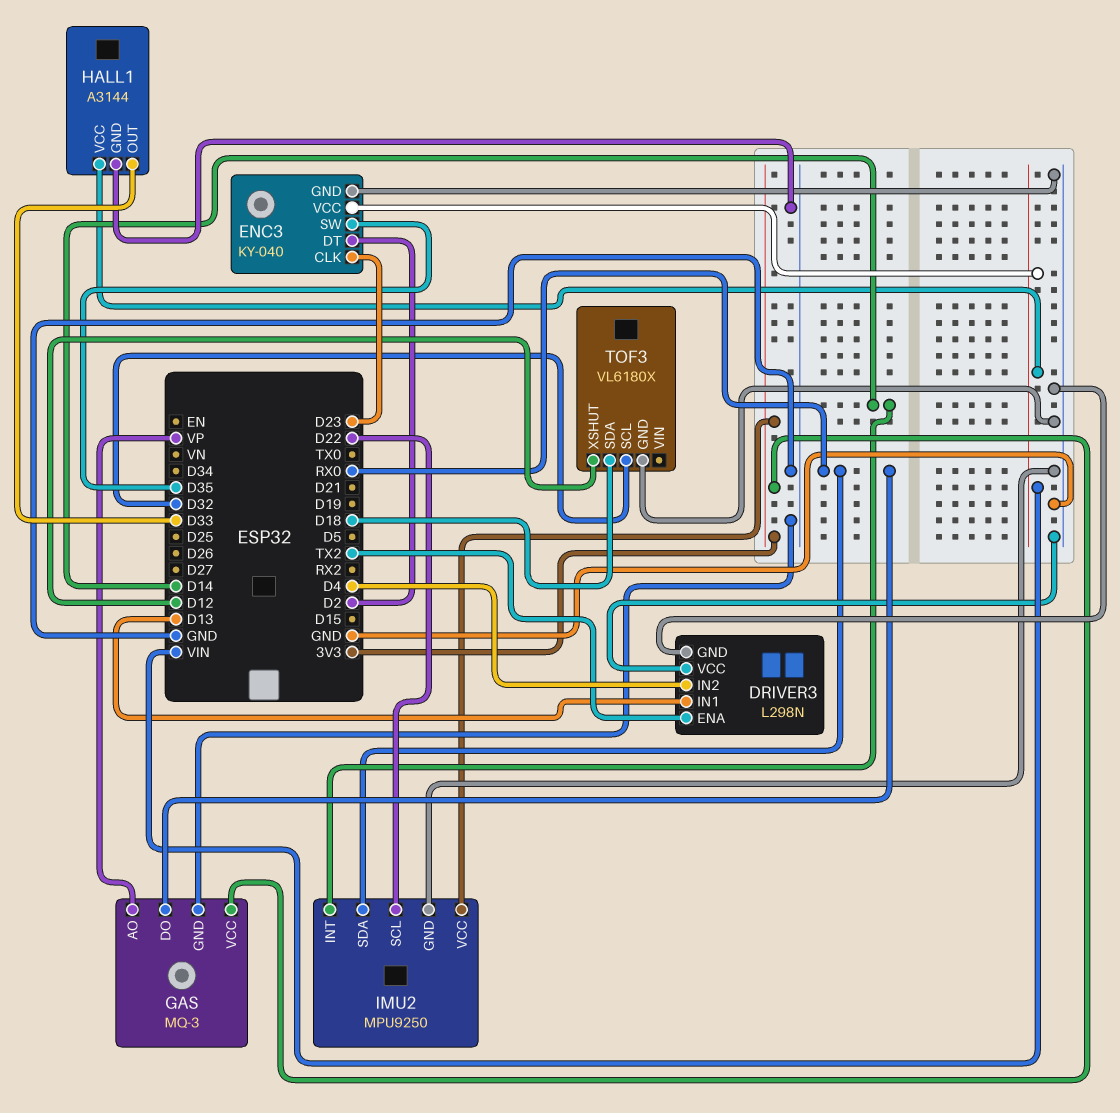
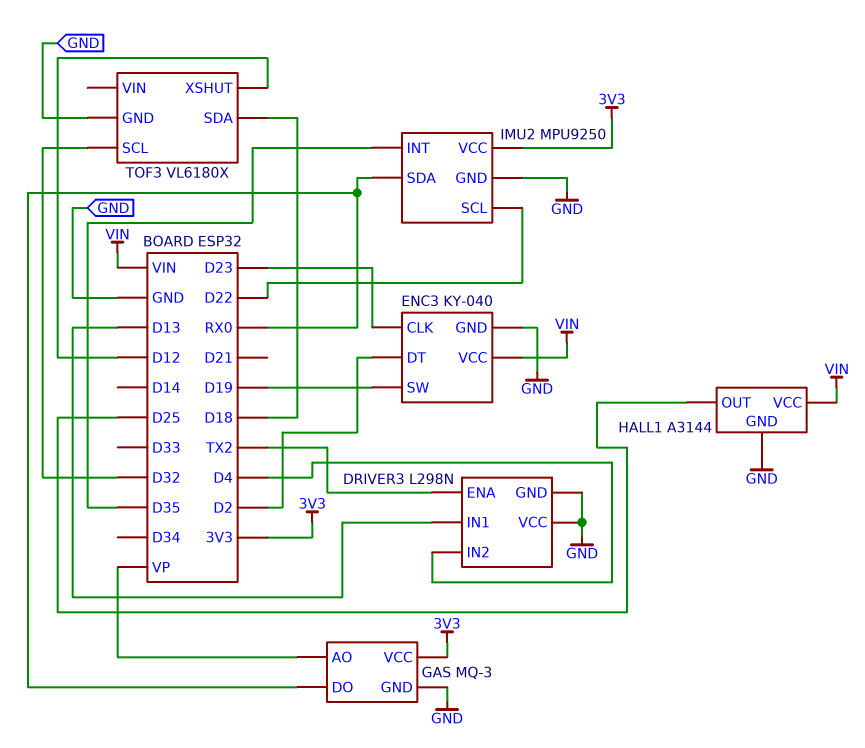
ENC3 pin SW: D35 -> D19
HALL1 pin OUT: D33 -> D25
IMU2 pin INT: D14 -> D35

